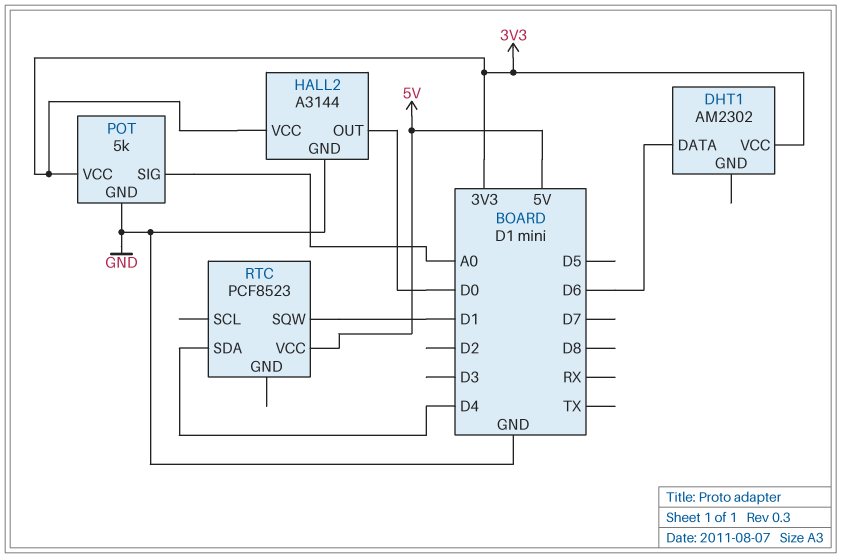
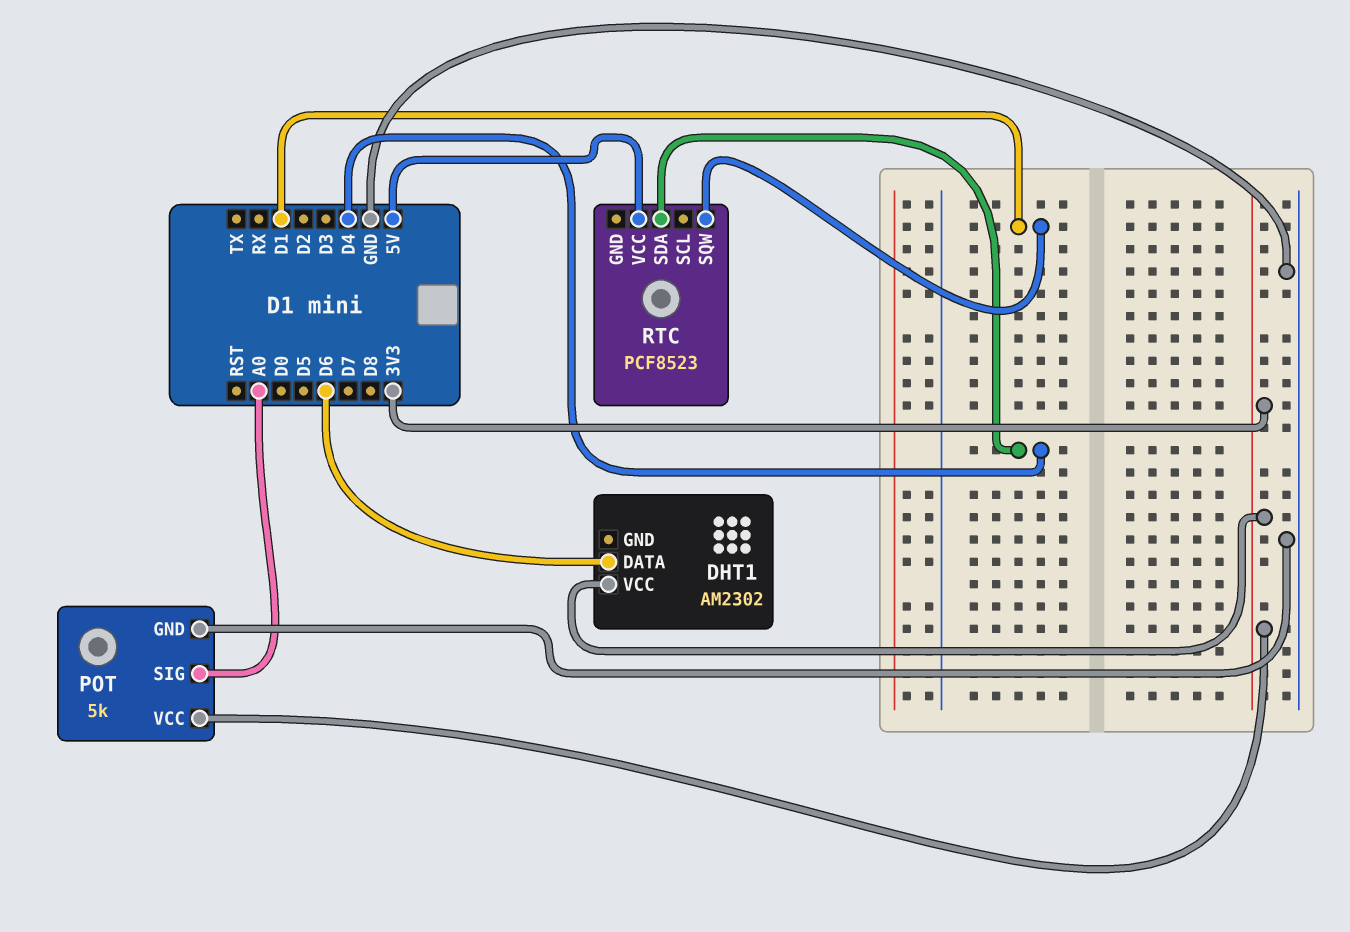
HALL2: A3144 -> none
HALL2 pin GND: GND -> none
HALL2 pin OUT: D0 -> none
HALL2 pin VCC: 3V3 -> none

